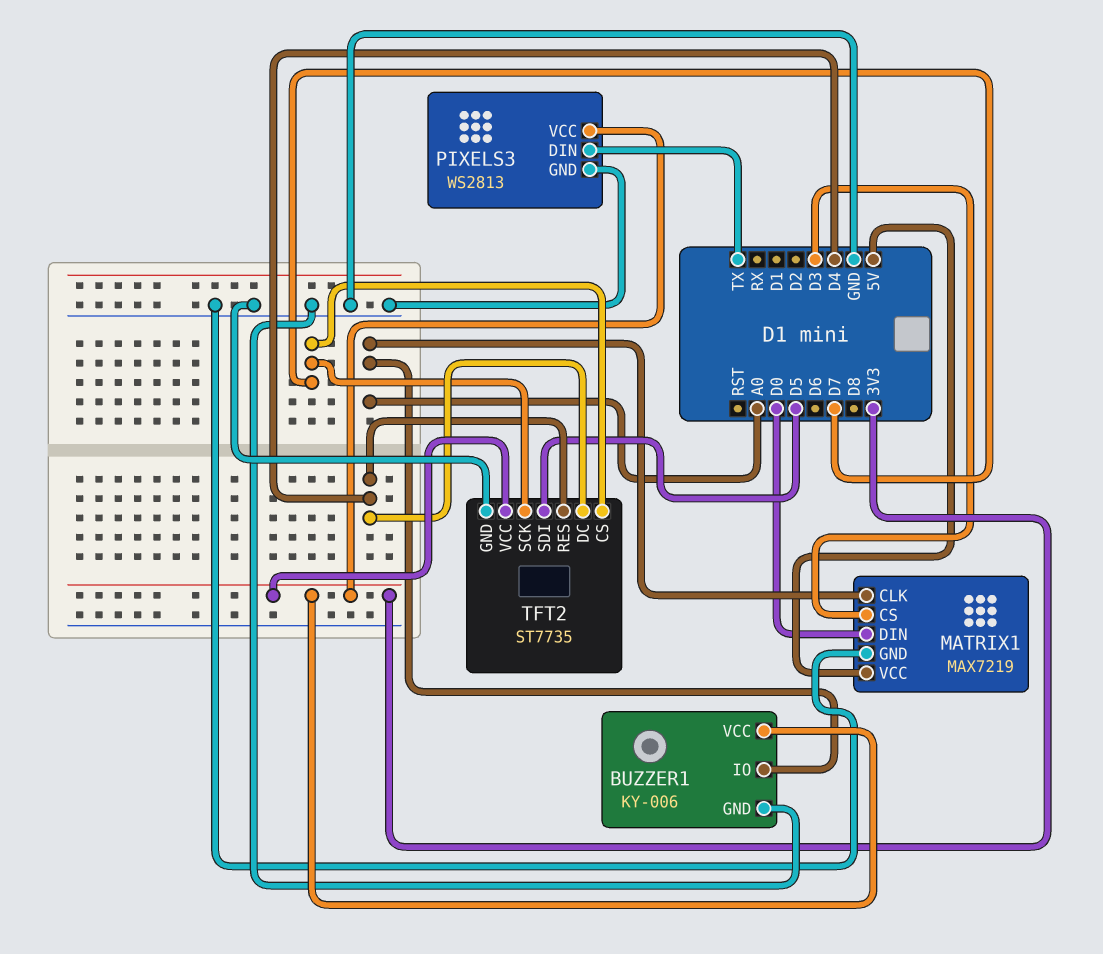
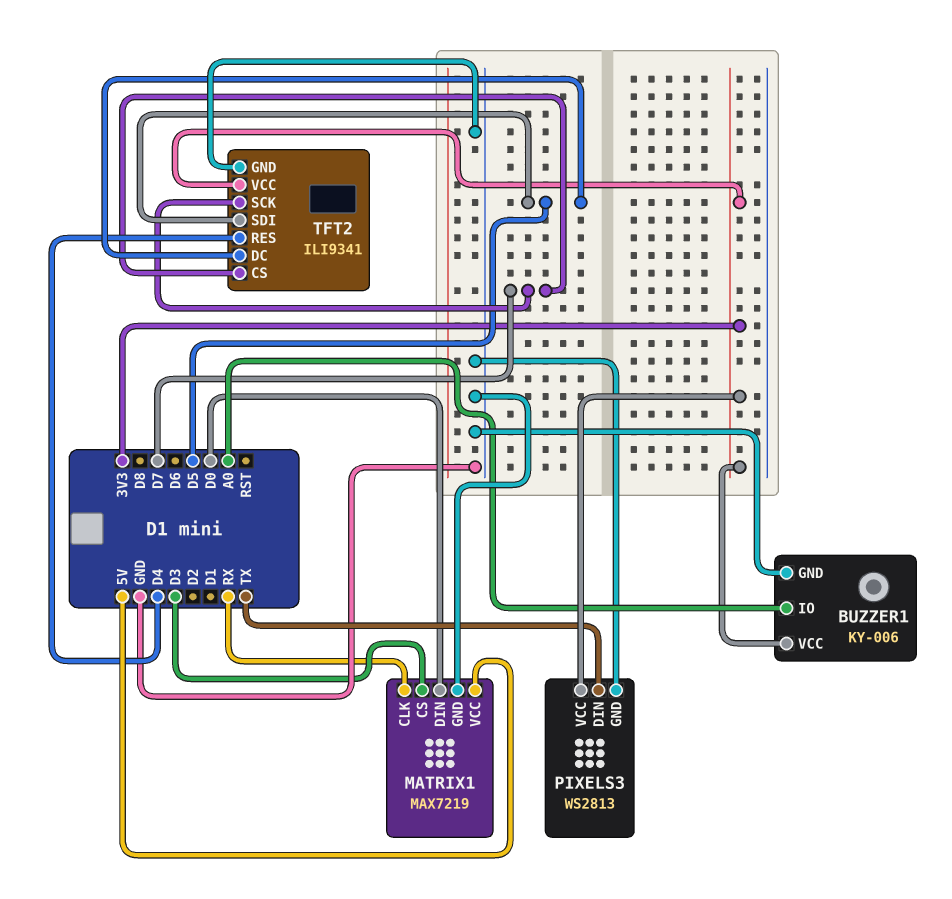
MATRIX1 pin CLK: A0 -> RX
TFT2: ST7735 -> ILI9341
TFT2 pin DC: D4 -> D5

